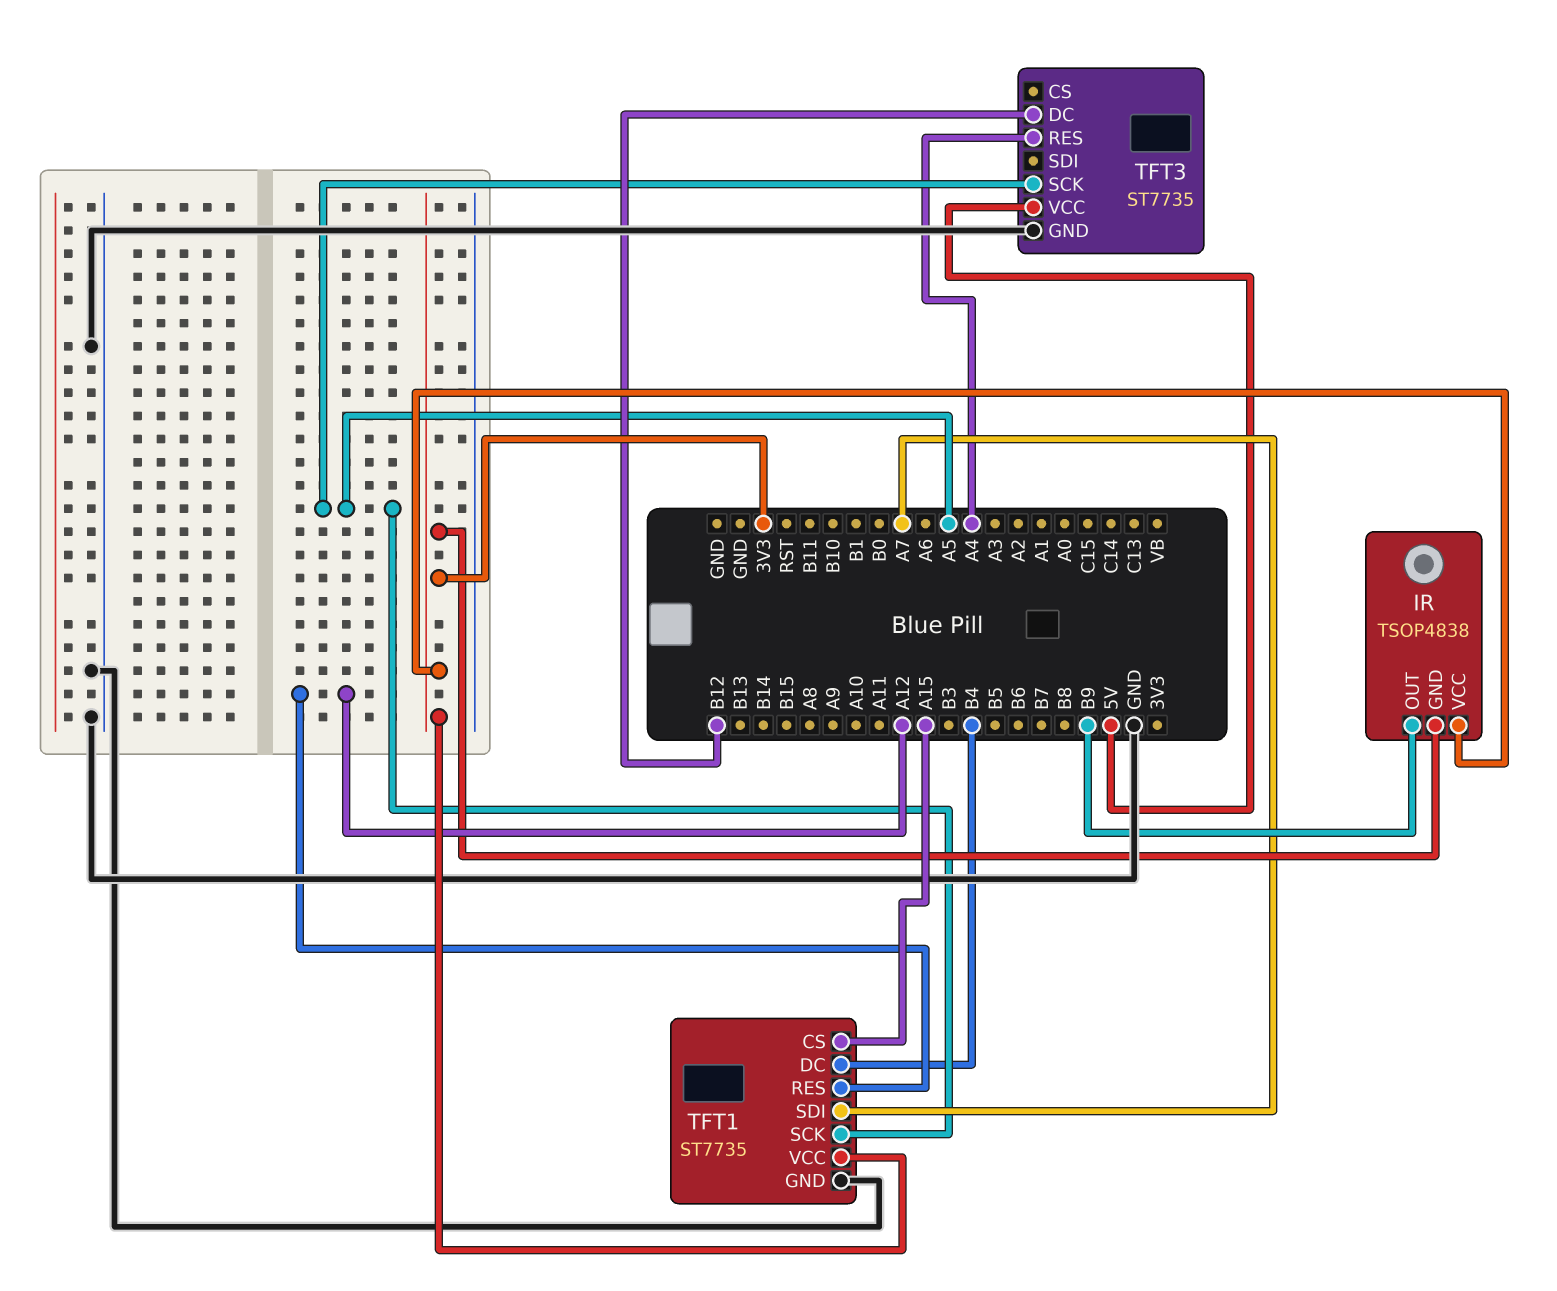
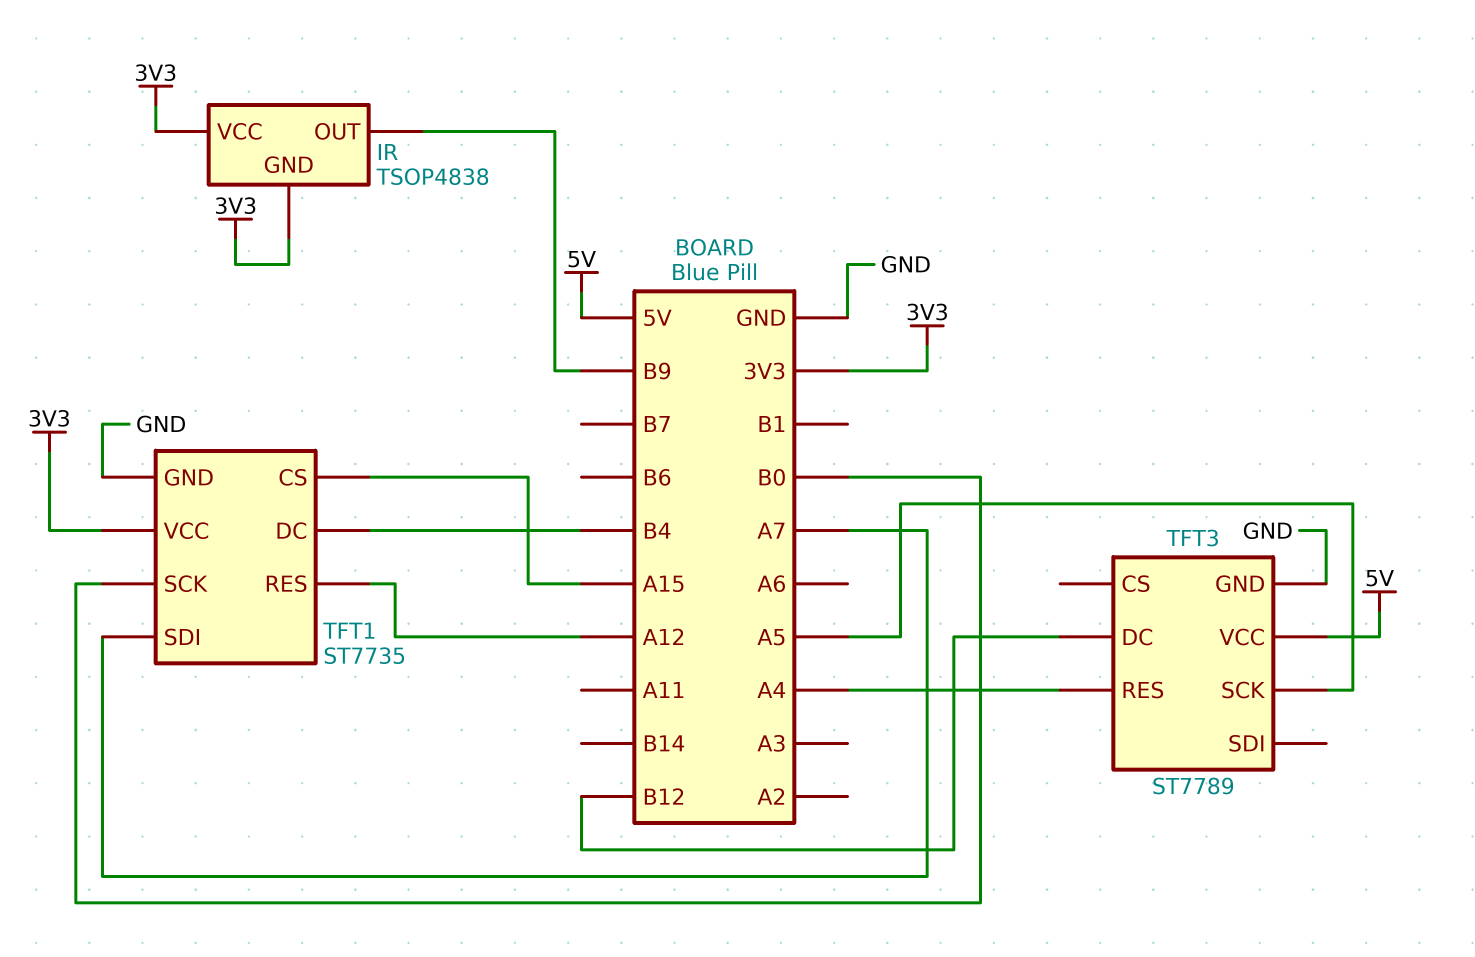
TFT1 pin SCK: A5 -> B0
TFT3: ST7735 -> ST7789

